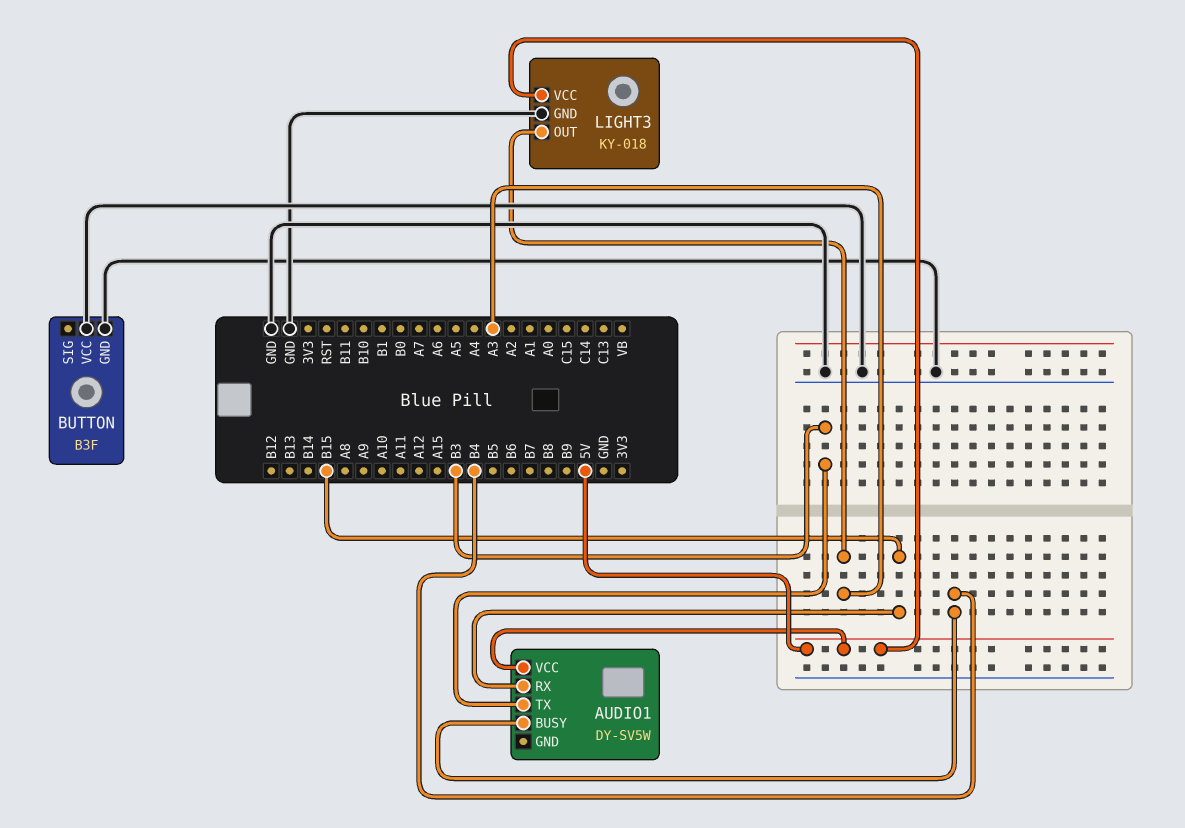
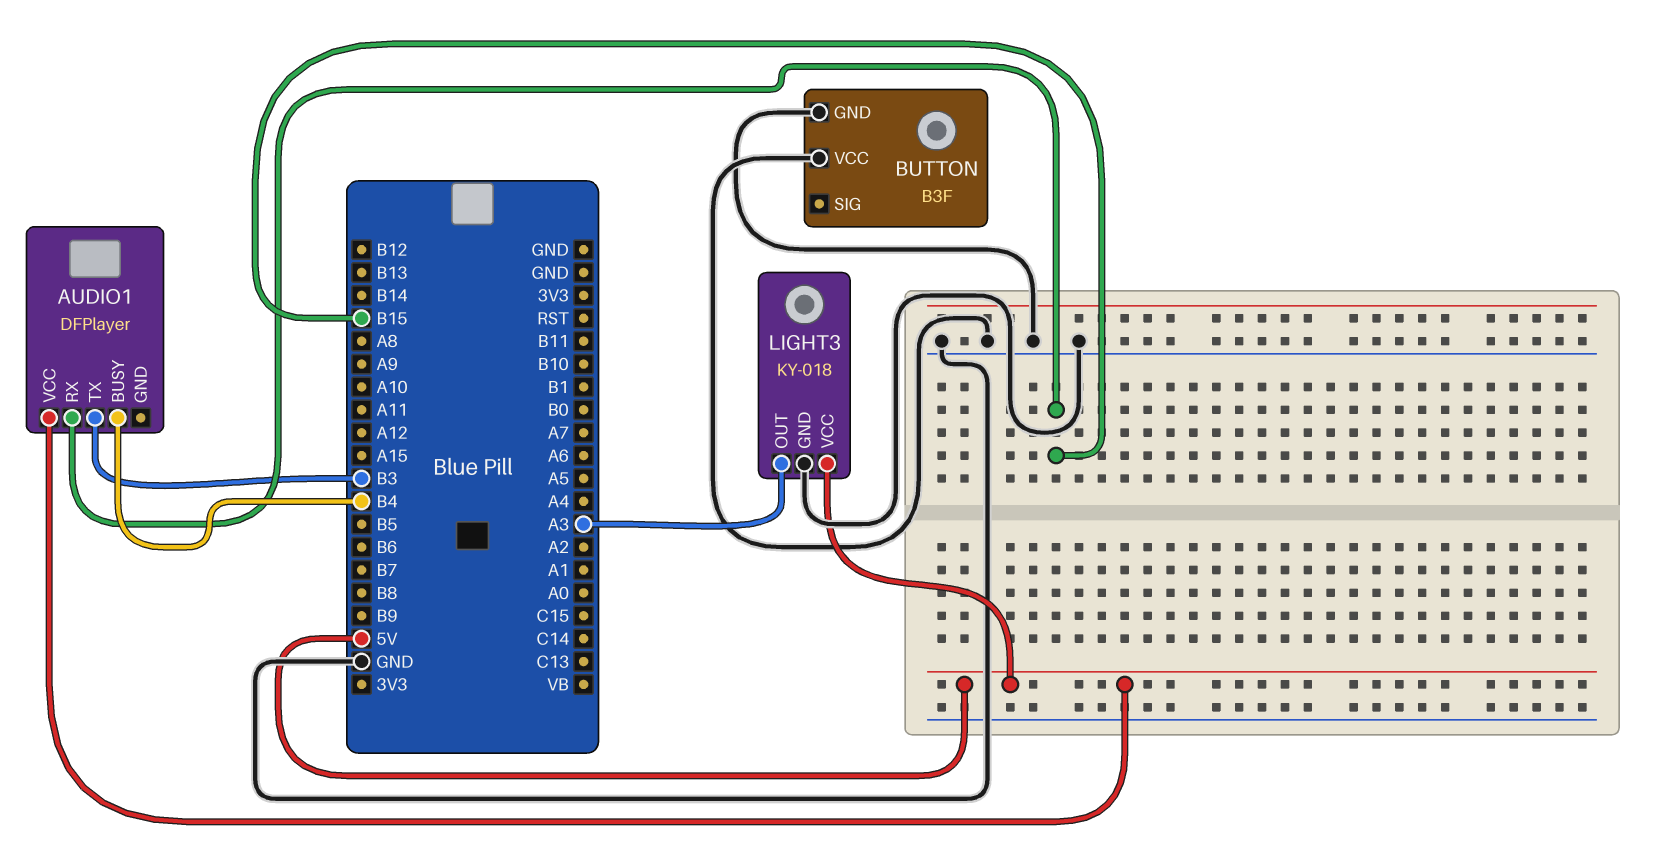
AUDIO1: DY-SV5W -> DFPlayer

